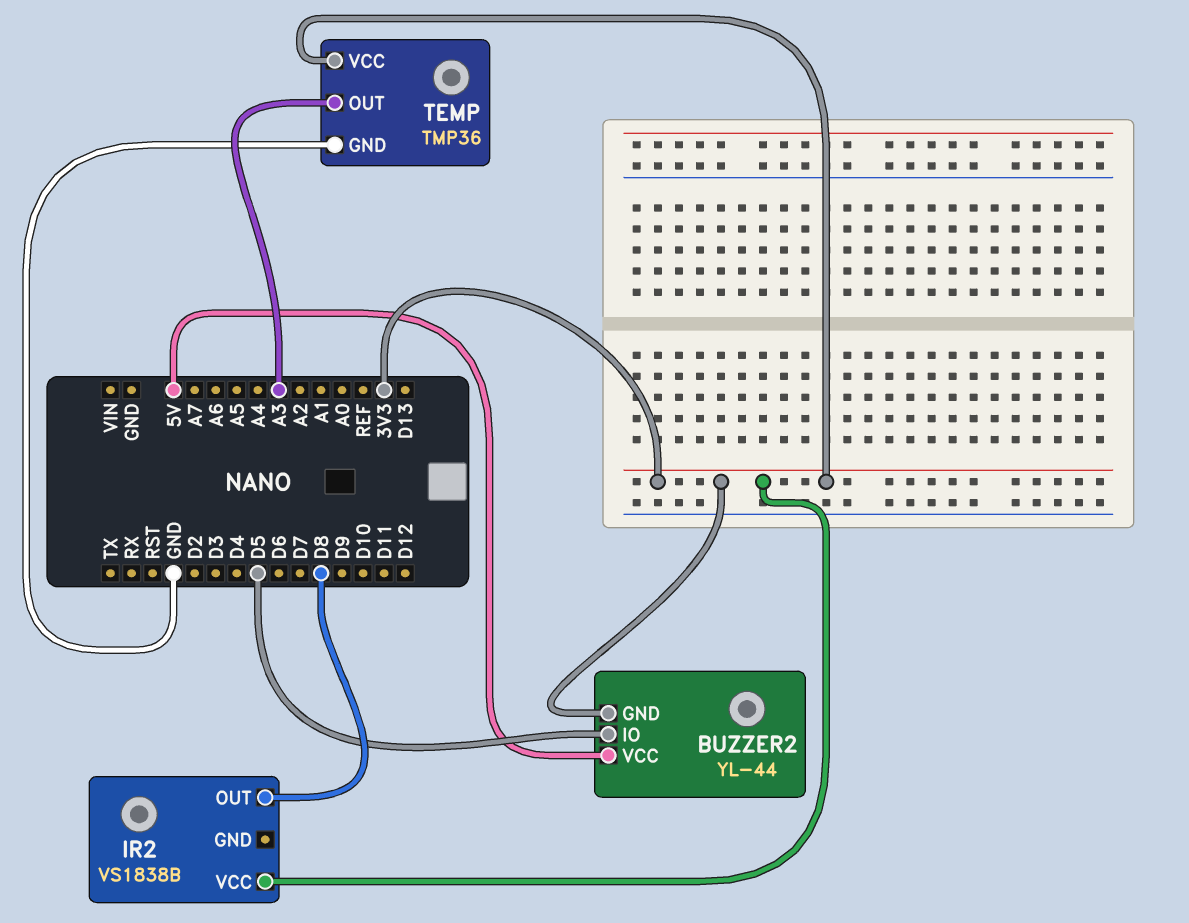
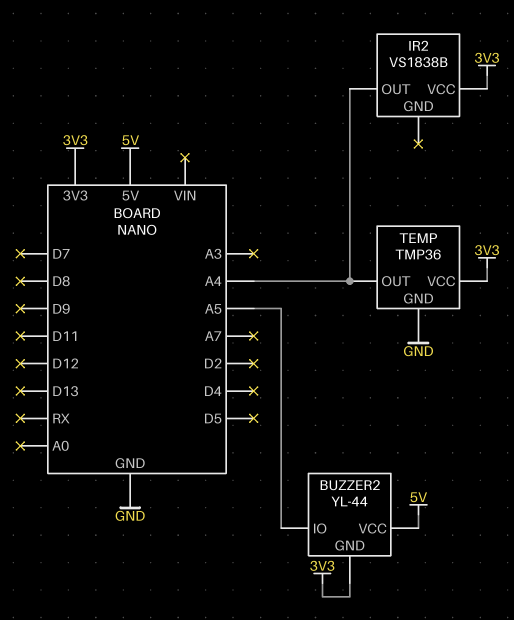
BUZZER2 pin IO: D5 -> A5
IR2 pin OUT: D8 -> A4
TEMP pin OUT: A3 -> A4

